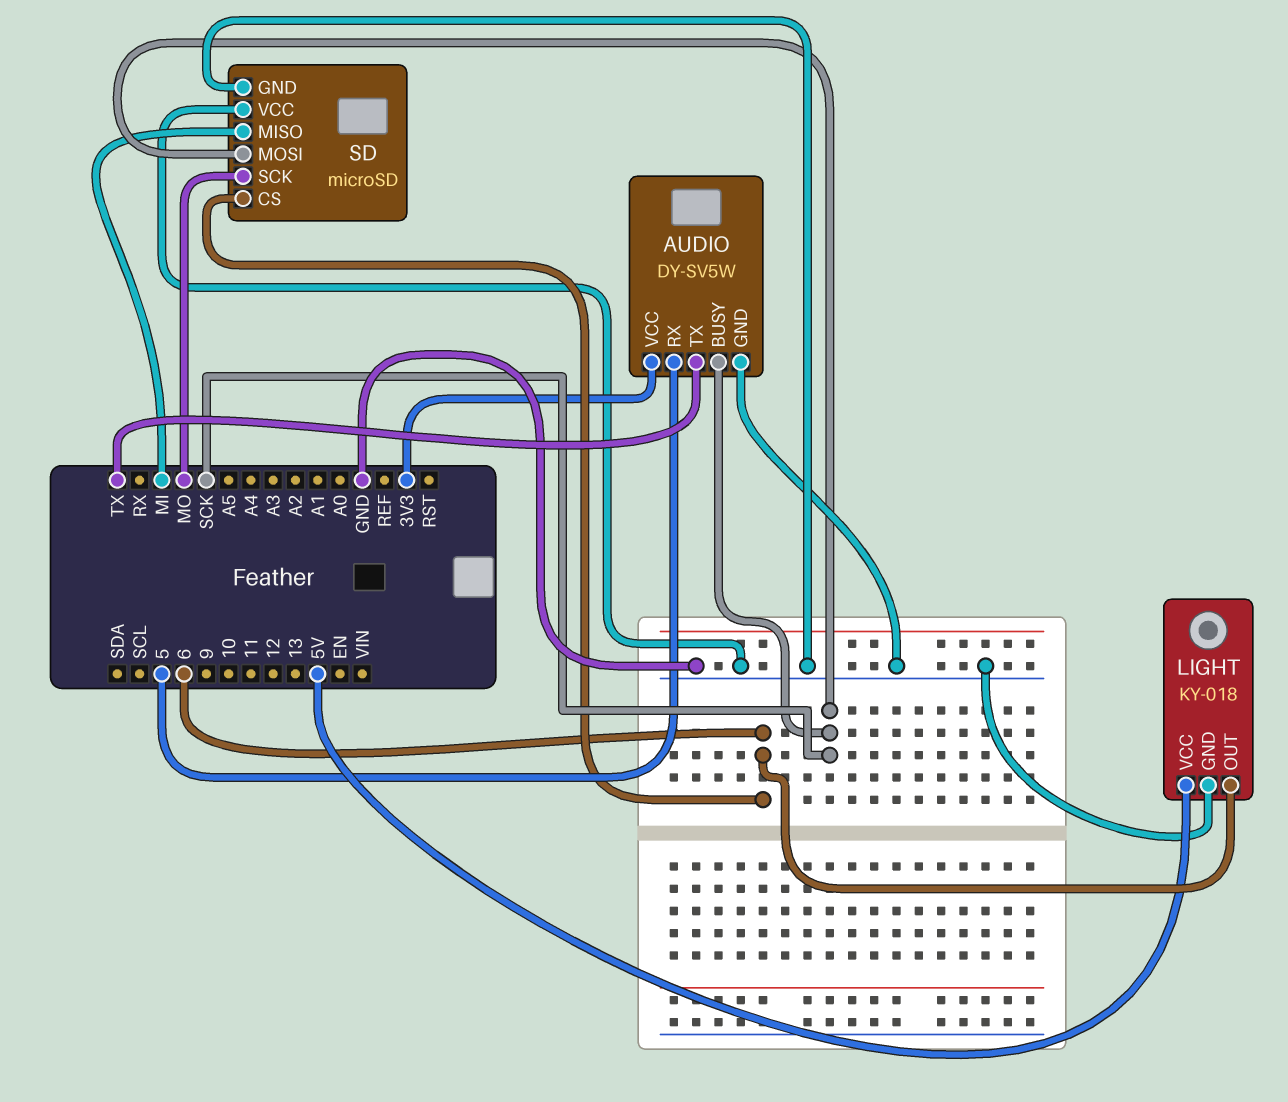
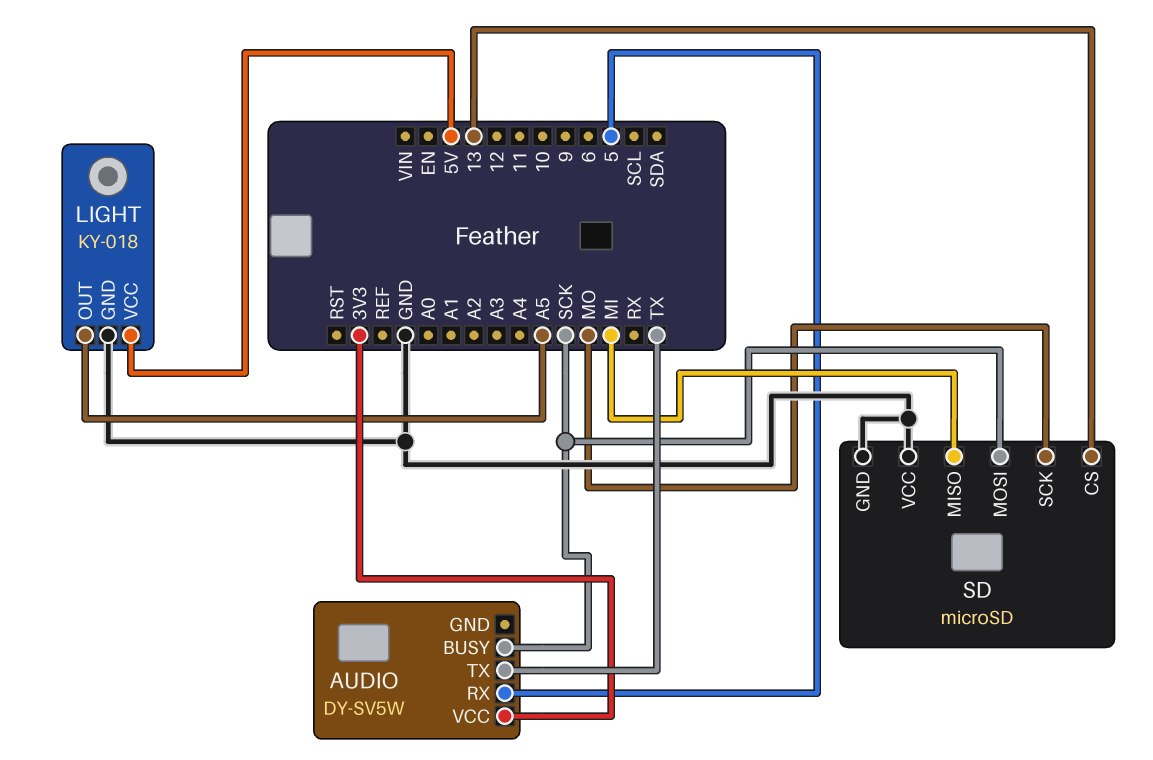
AUDIO pin GND: GND -> none
LIGHT pin OUT: 6 -> A5
SD pin CS: 6 -> 13

